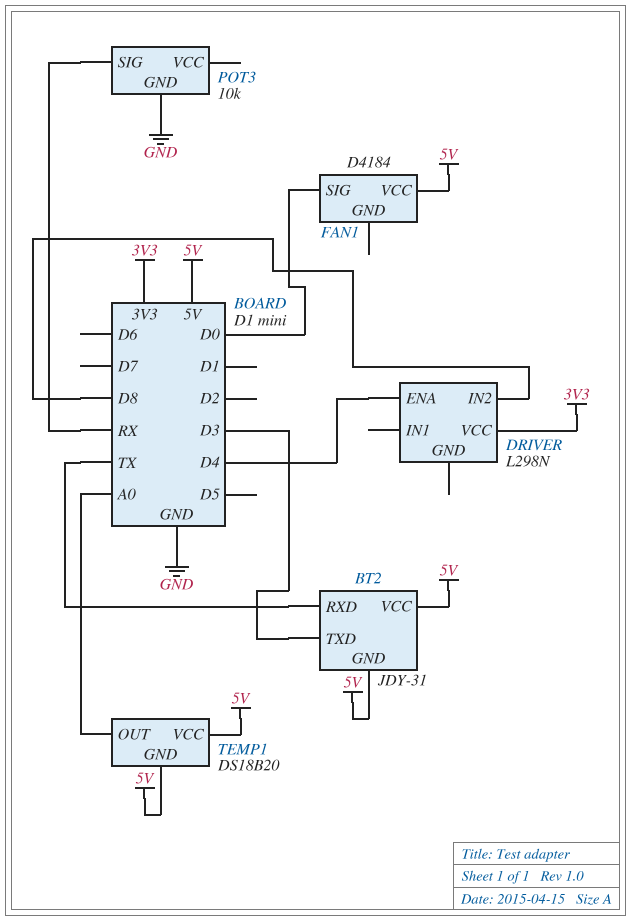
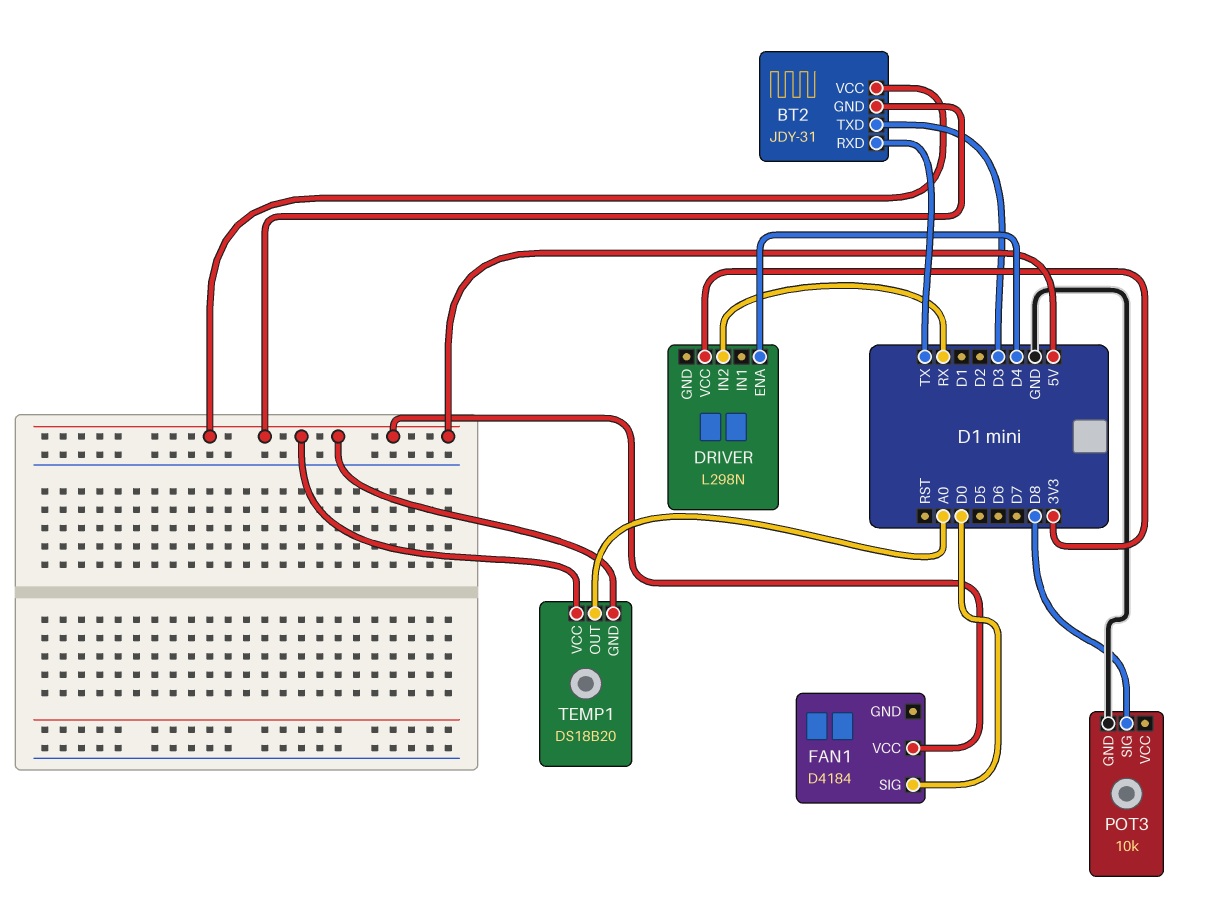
DRIVER pin IN2: D8 -> RX
POT3 pin SIG: RX -> D8

